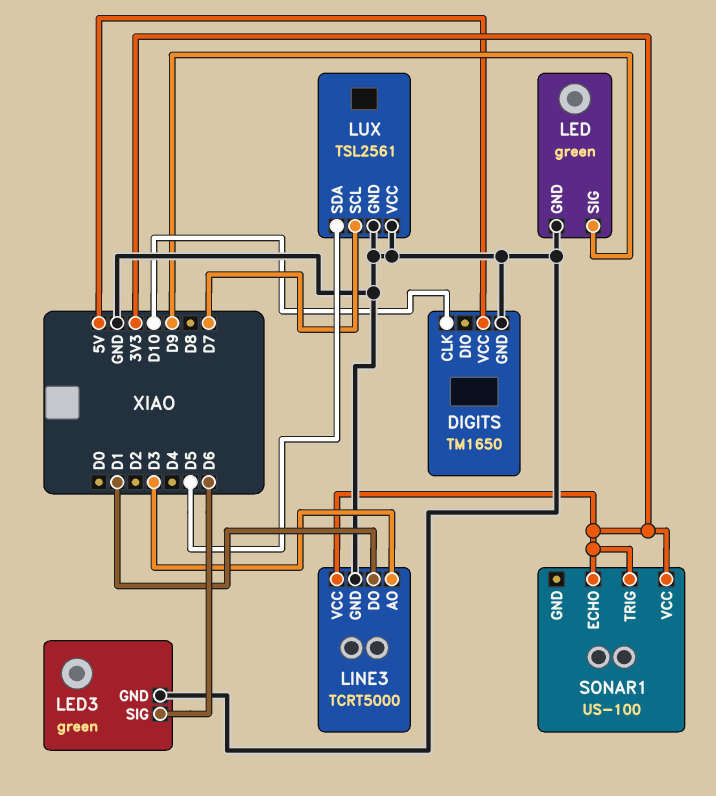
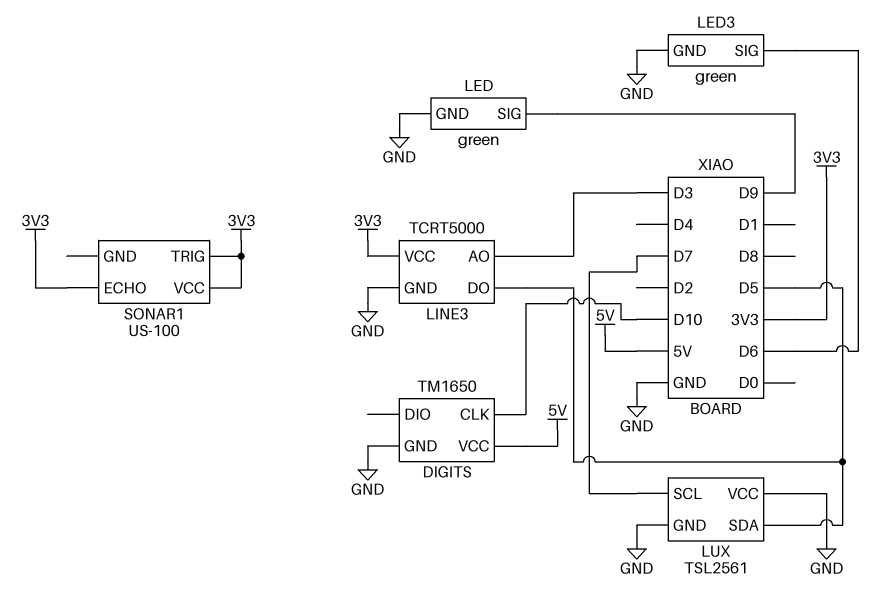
LINE3 pin DO: D1 -> D5

